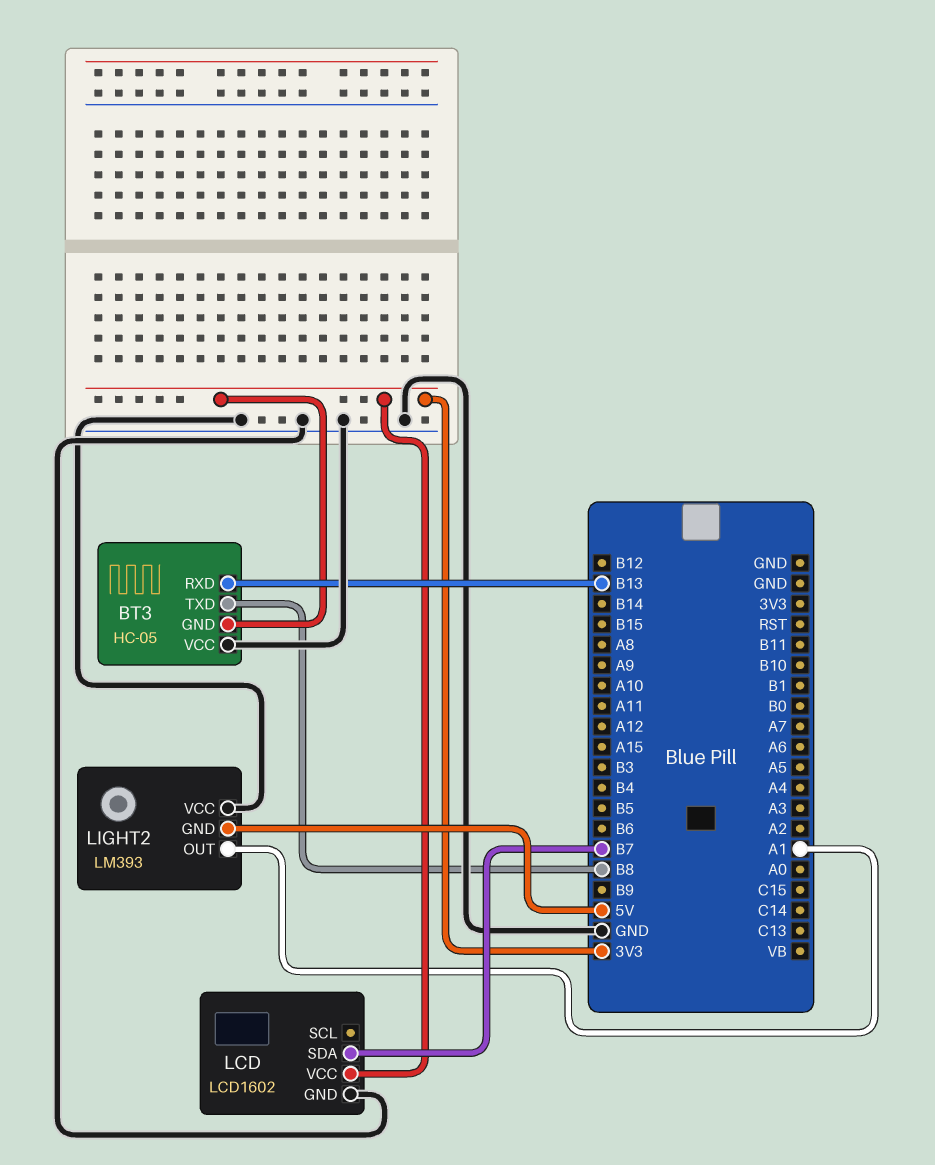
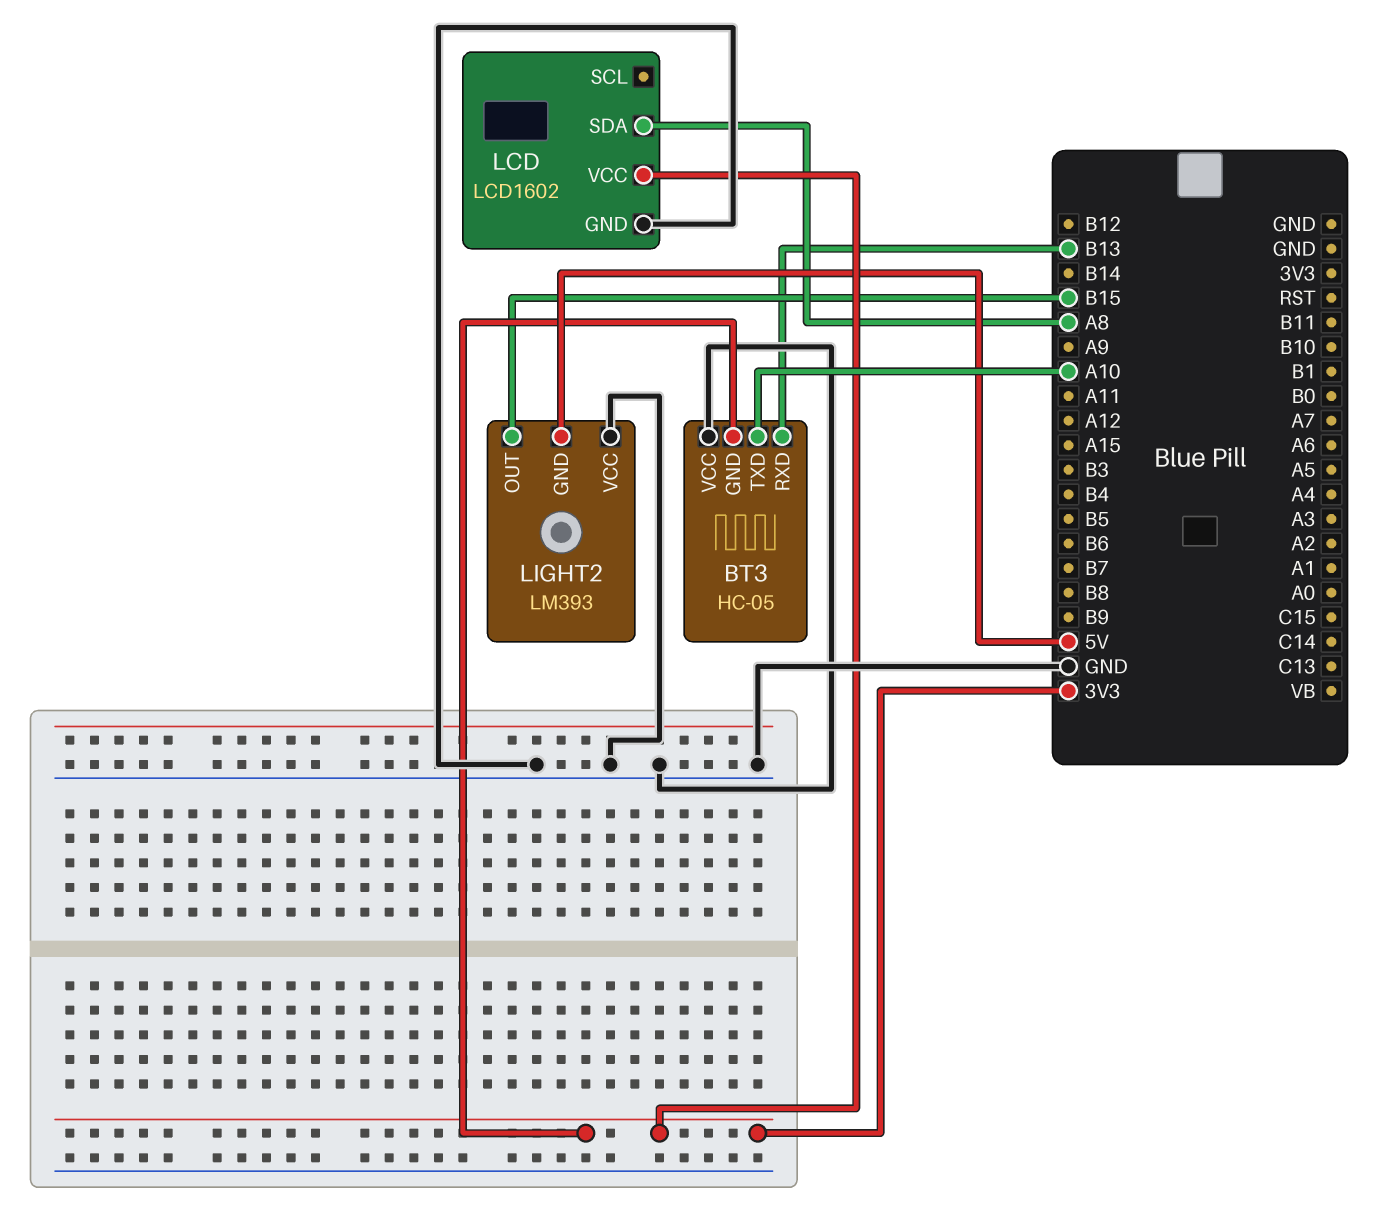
BT3 pin TXD: B8 -> A10
LCD pin SDA: B7 -> A8
LIGHT2 pin OUT: A1 -> B15

